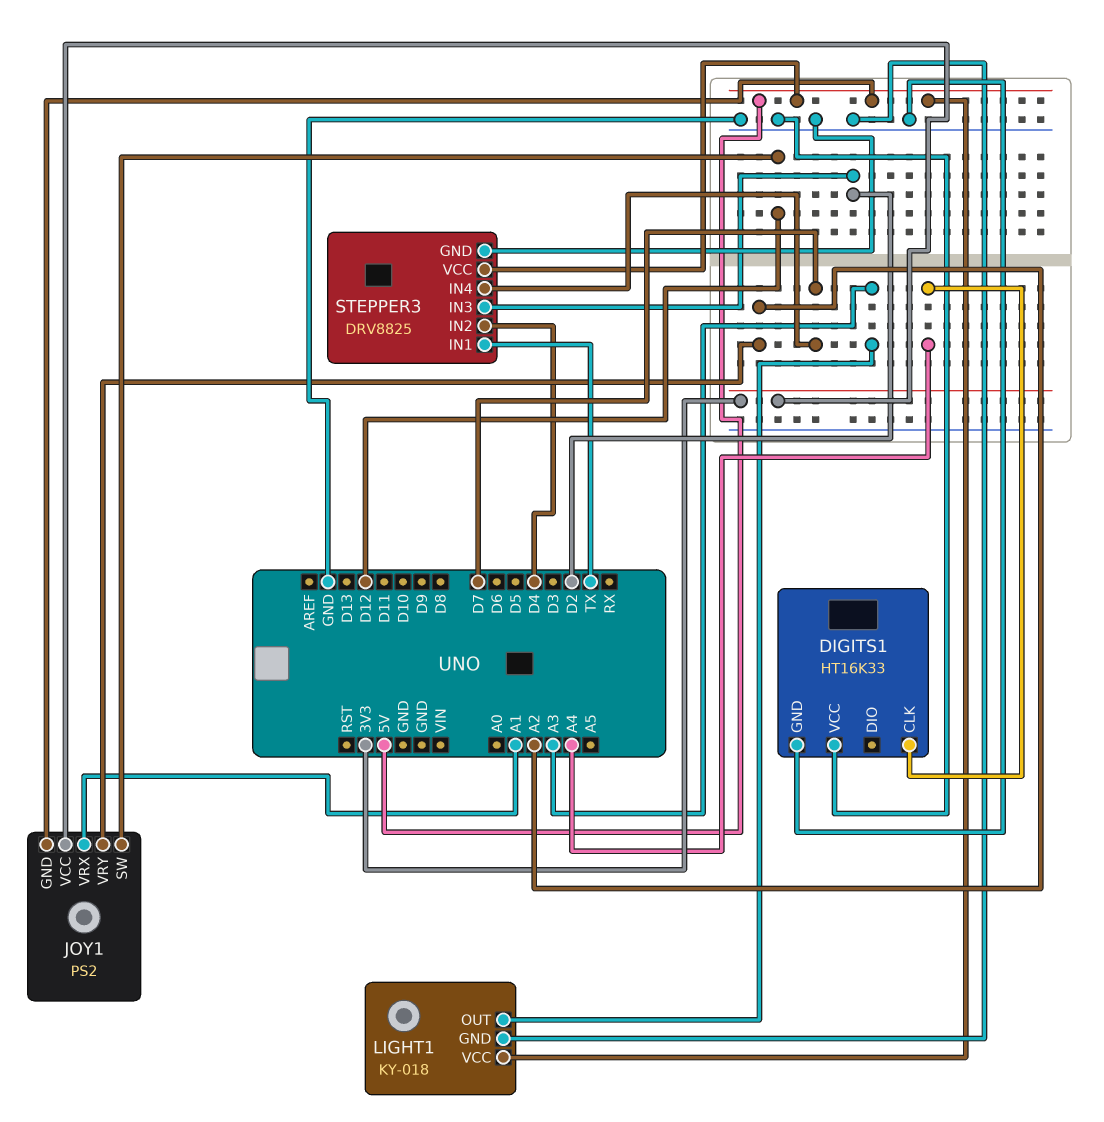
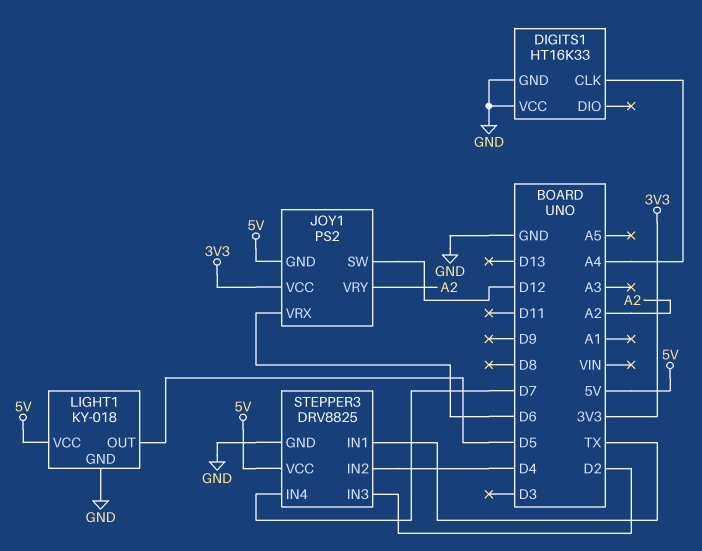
JOY1 pin VRX: A1 -> D6
LIGHT1 pin OUT: A3 -> D5

